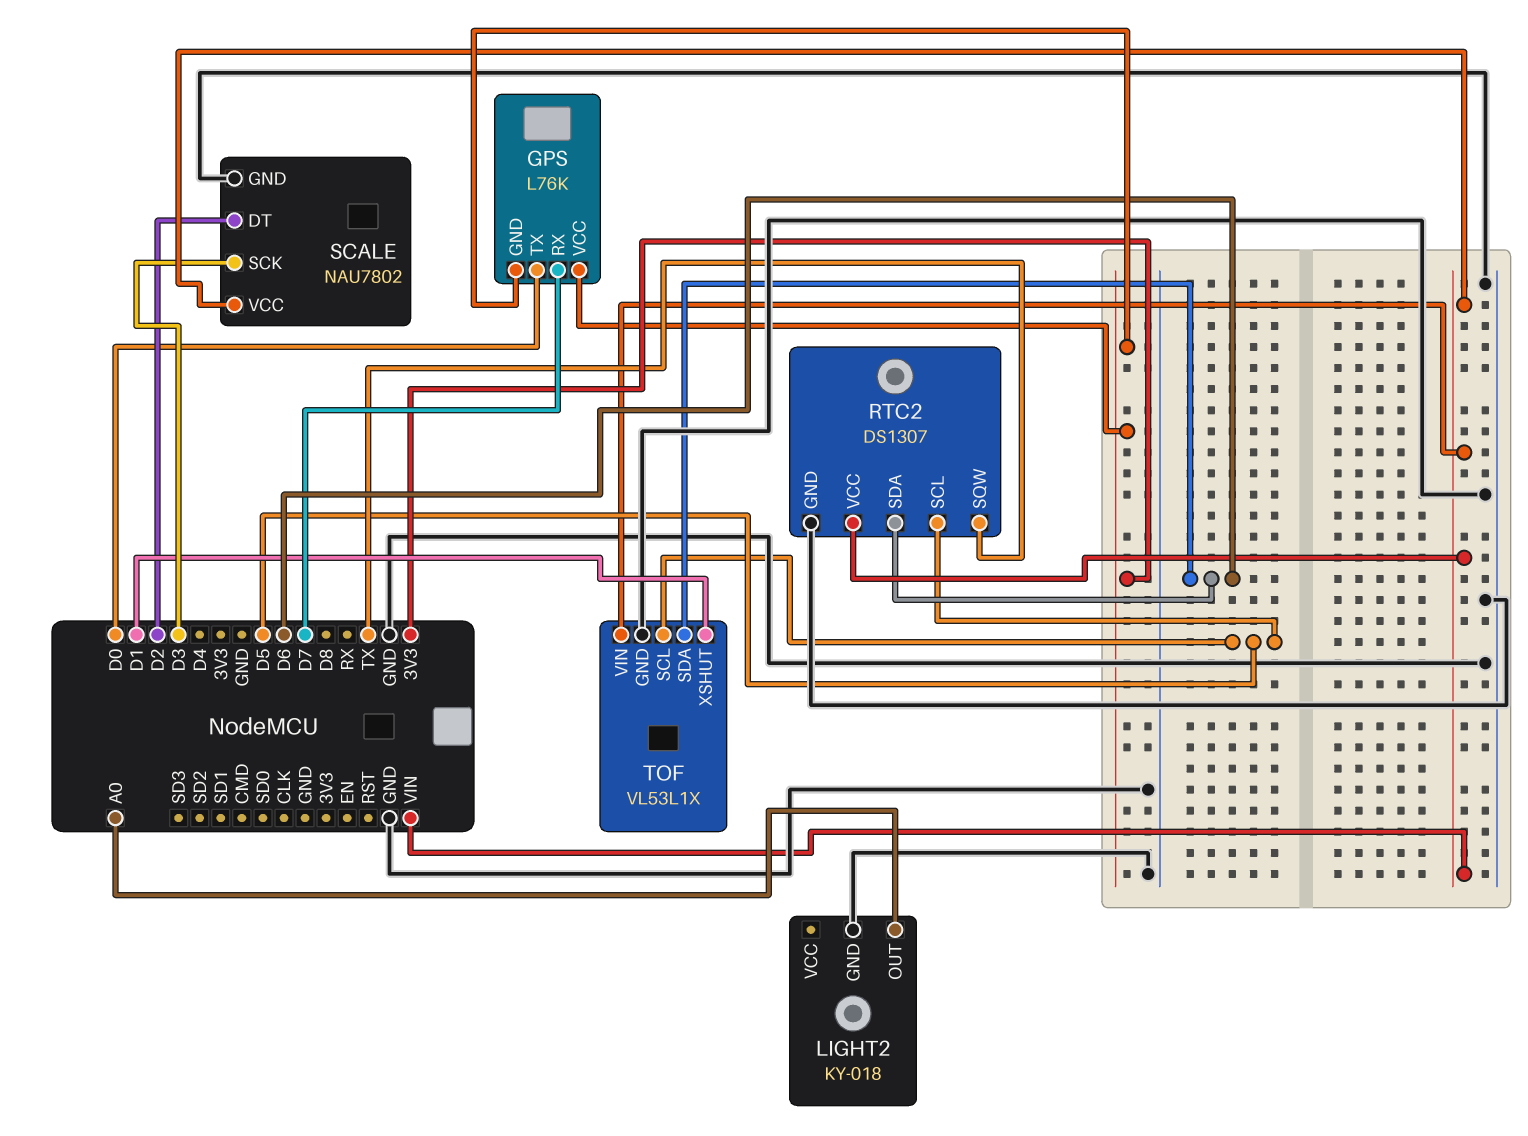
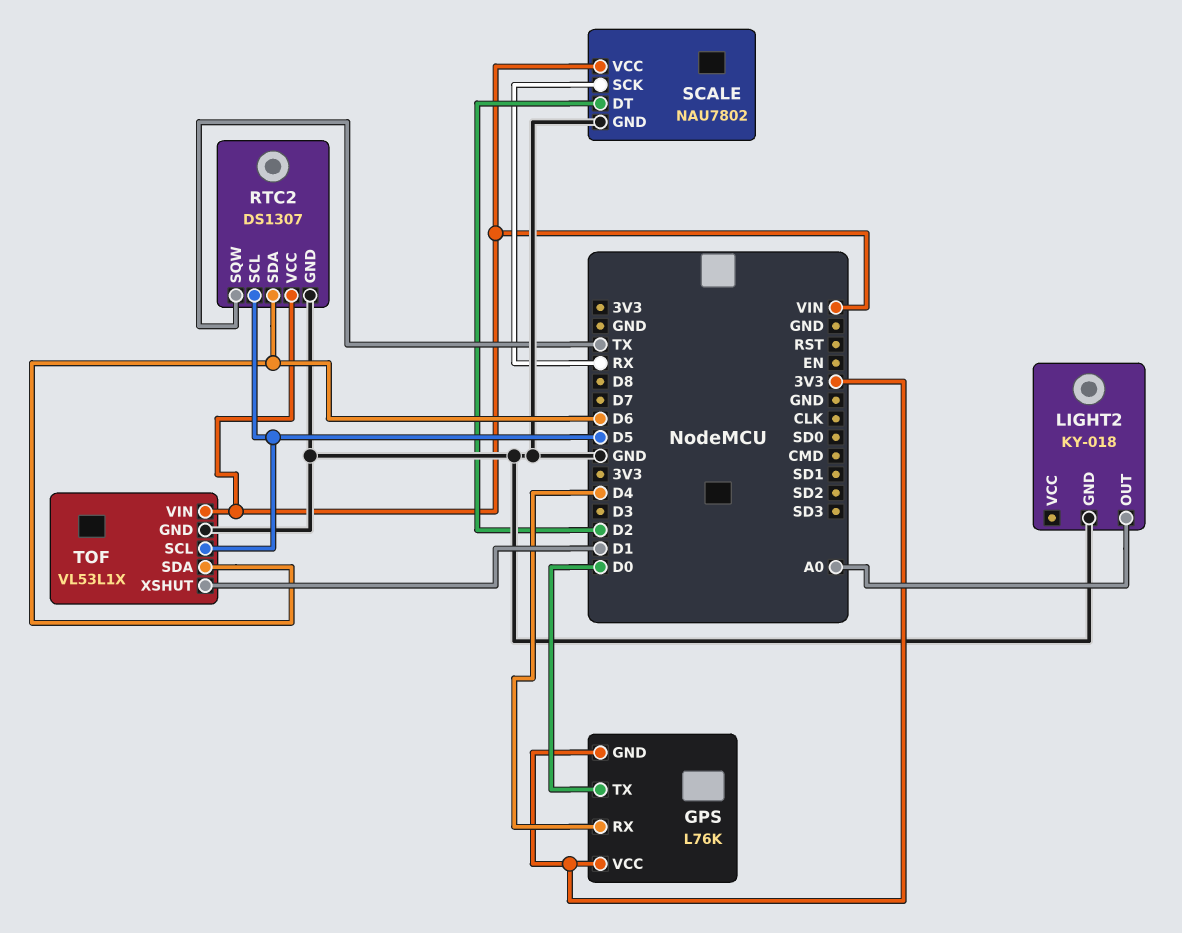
GPS pin RX: D7 -> D4
SCALE pin SCK: D3 -> RX

